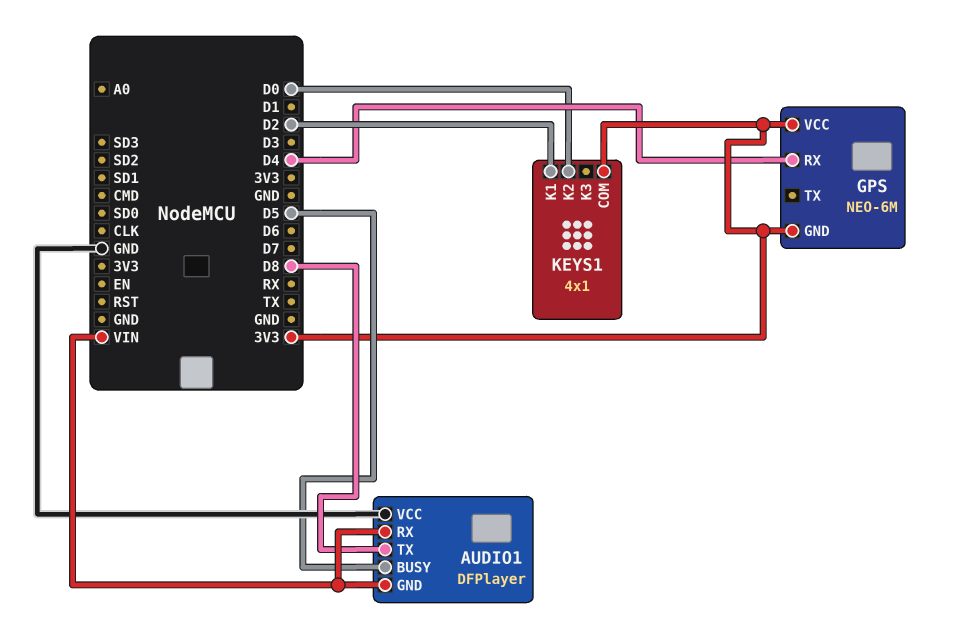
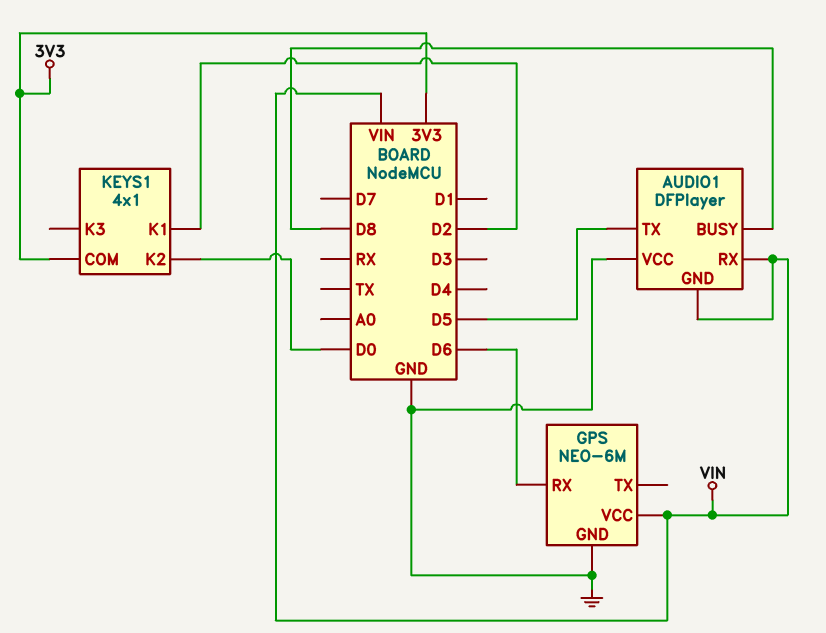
AUDIO1 pin BUSY: D5 -> D8
AUDIO1 pin TX: D8 -> D5
GPS pin GND: 3V3 -> GND
GPS pin RX: D4 -> D6
GPS pin VCC: 3V3 -> VIN

